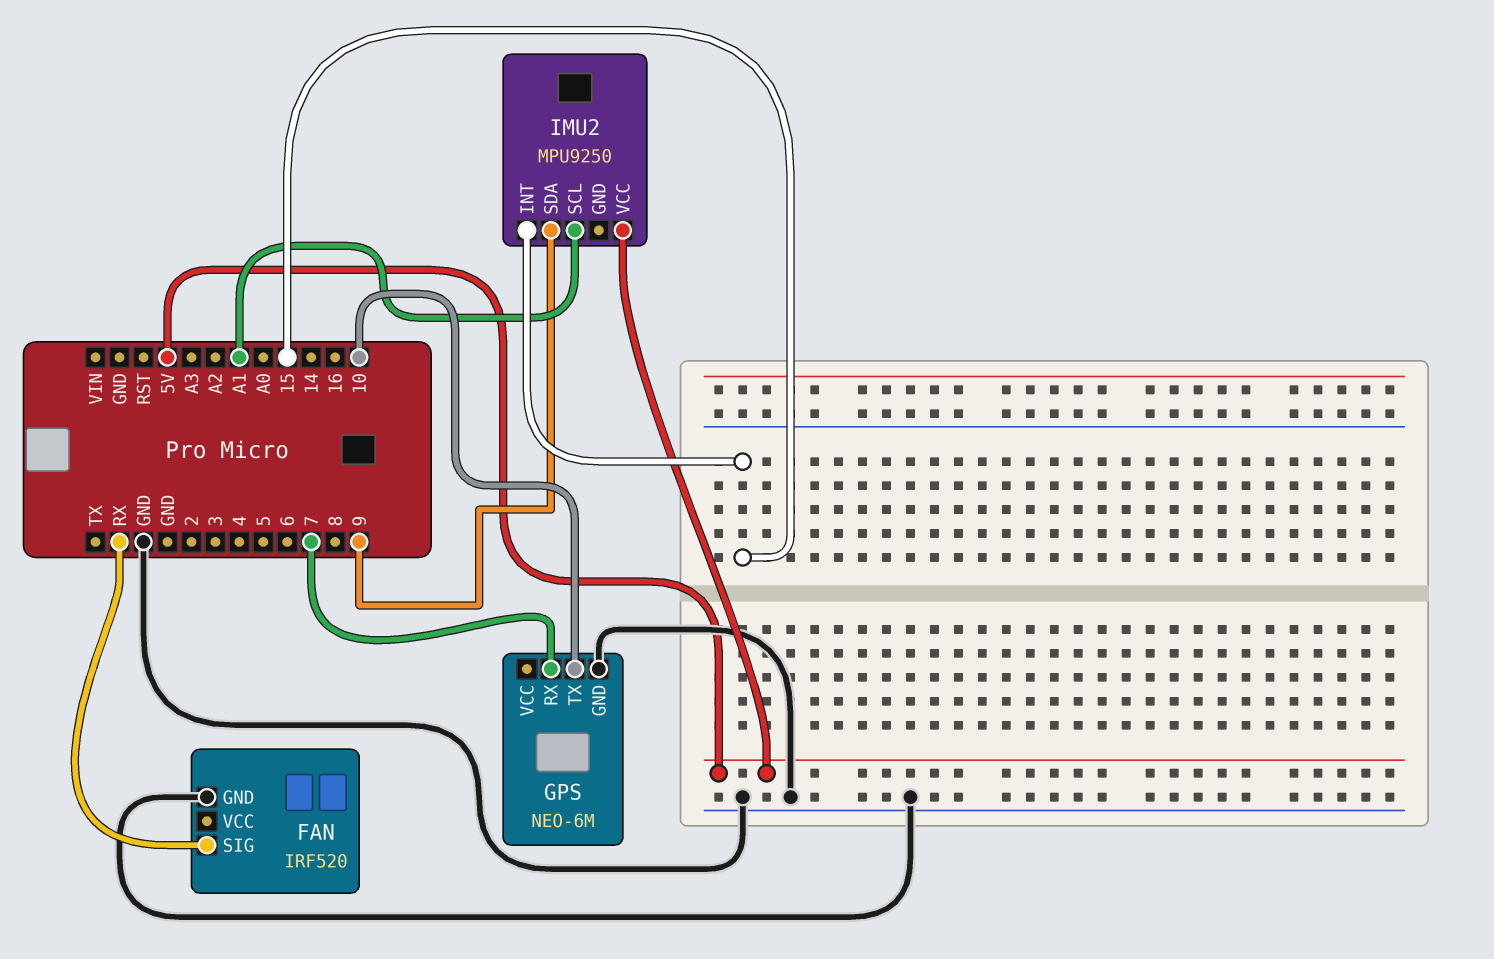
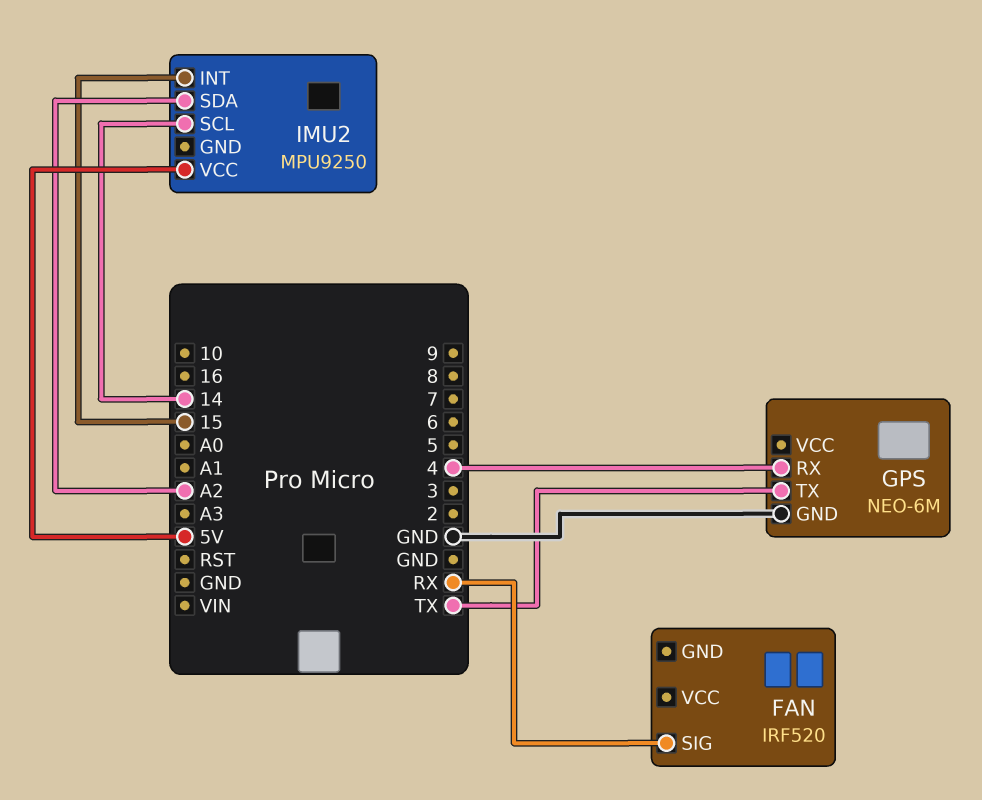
FAN pin GND: GND -> none
GPS pin RX: 7 -> 4
GPS pin TX: 10 -> TX
IMU2 pin SCL: A1 -> 14
IMU2 pin SDA: 9 -> A2

